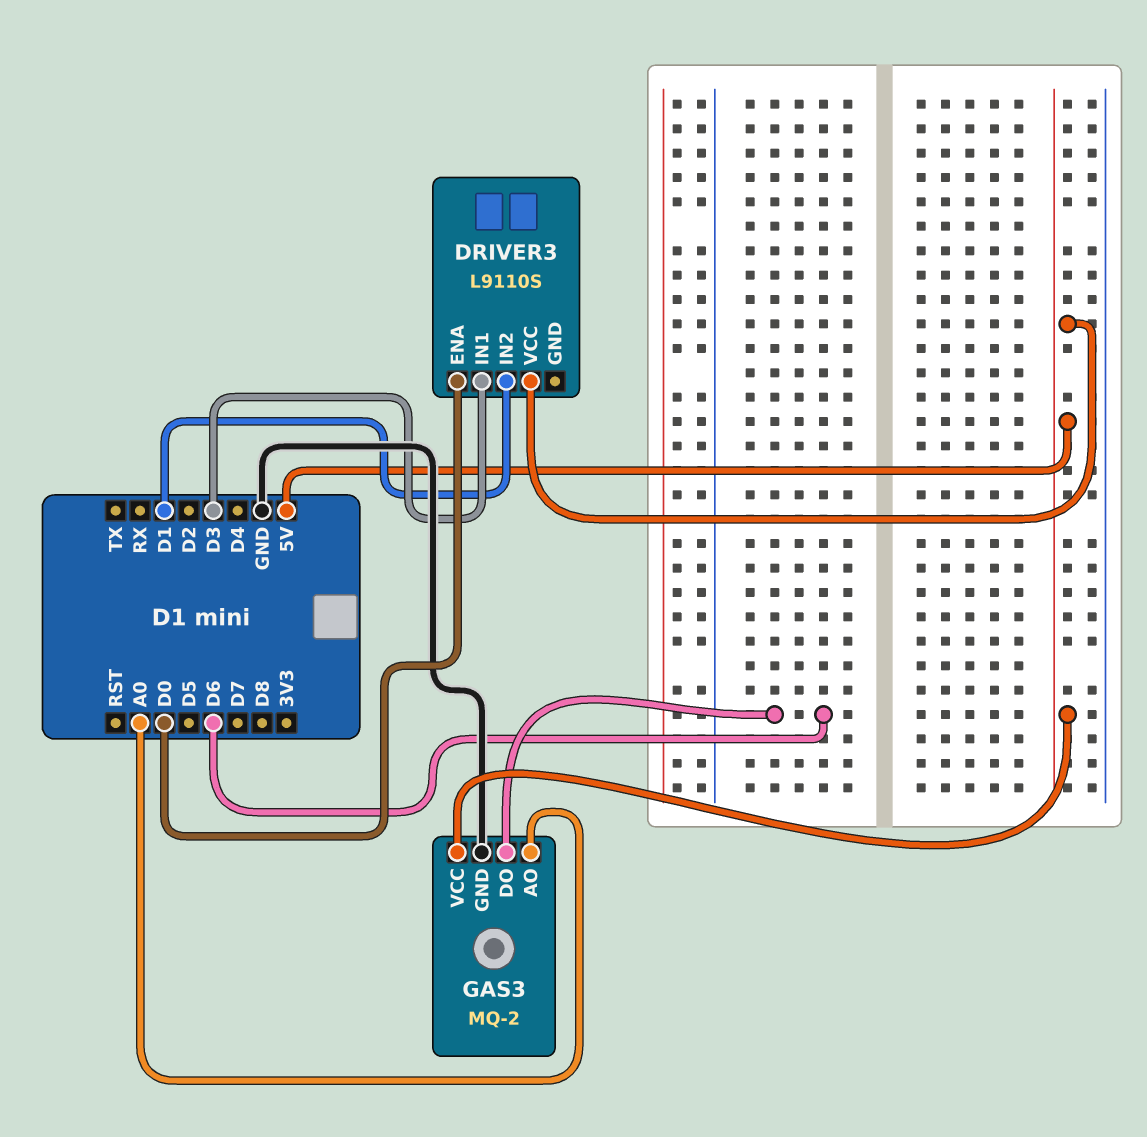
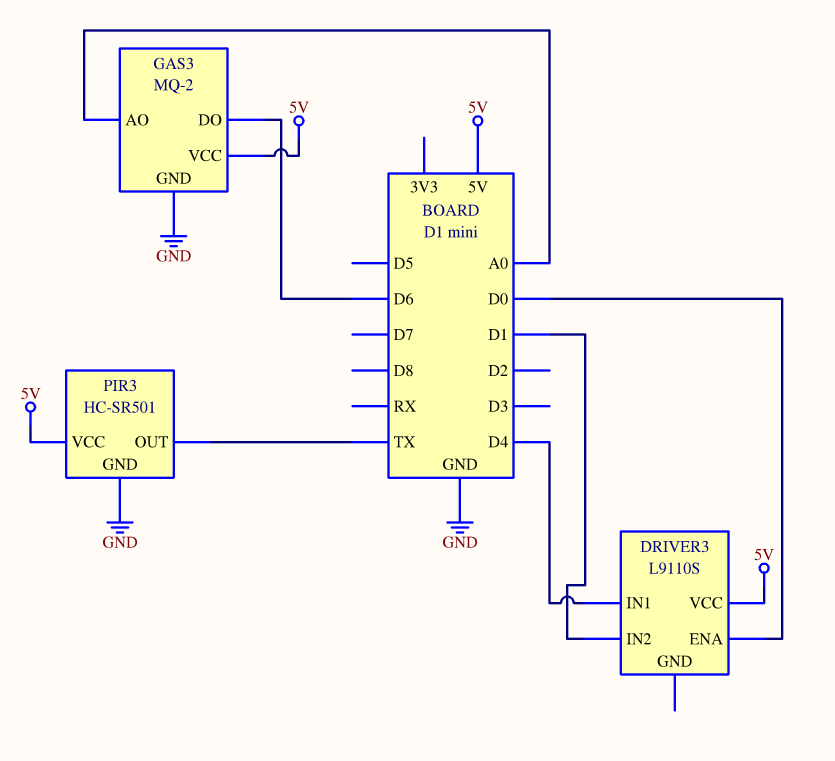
DRIVER3 pin IN1: D3 -> D4
PIR3: none -> HC-SR501
PIR3 pin GND: none -> GND
PIR3 pin OUT: none -> TX
PIR3 pin VCC: none -> 5V

